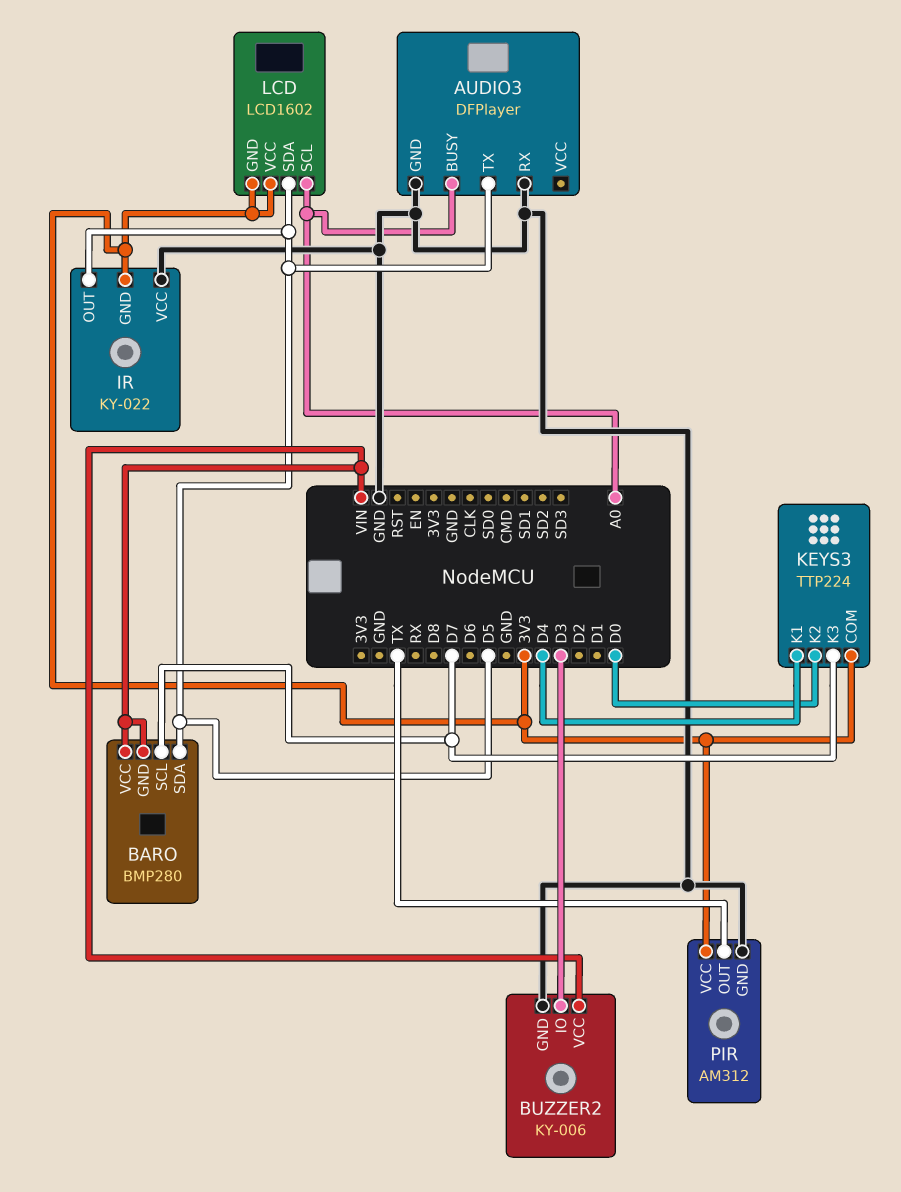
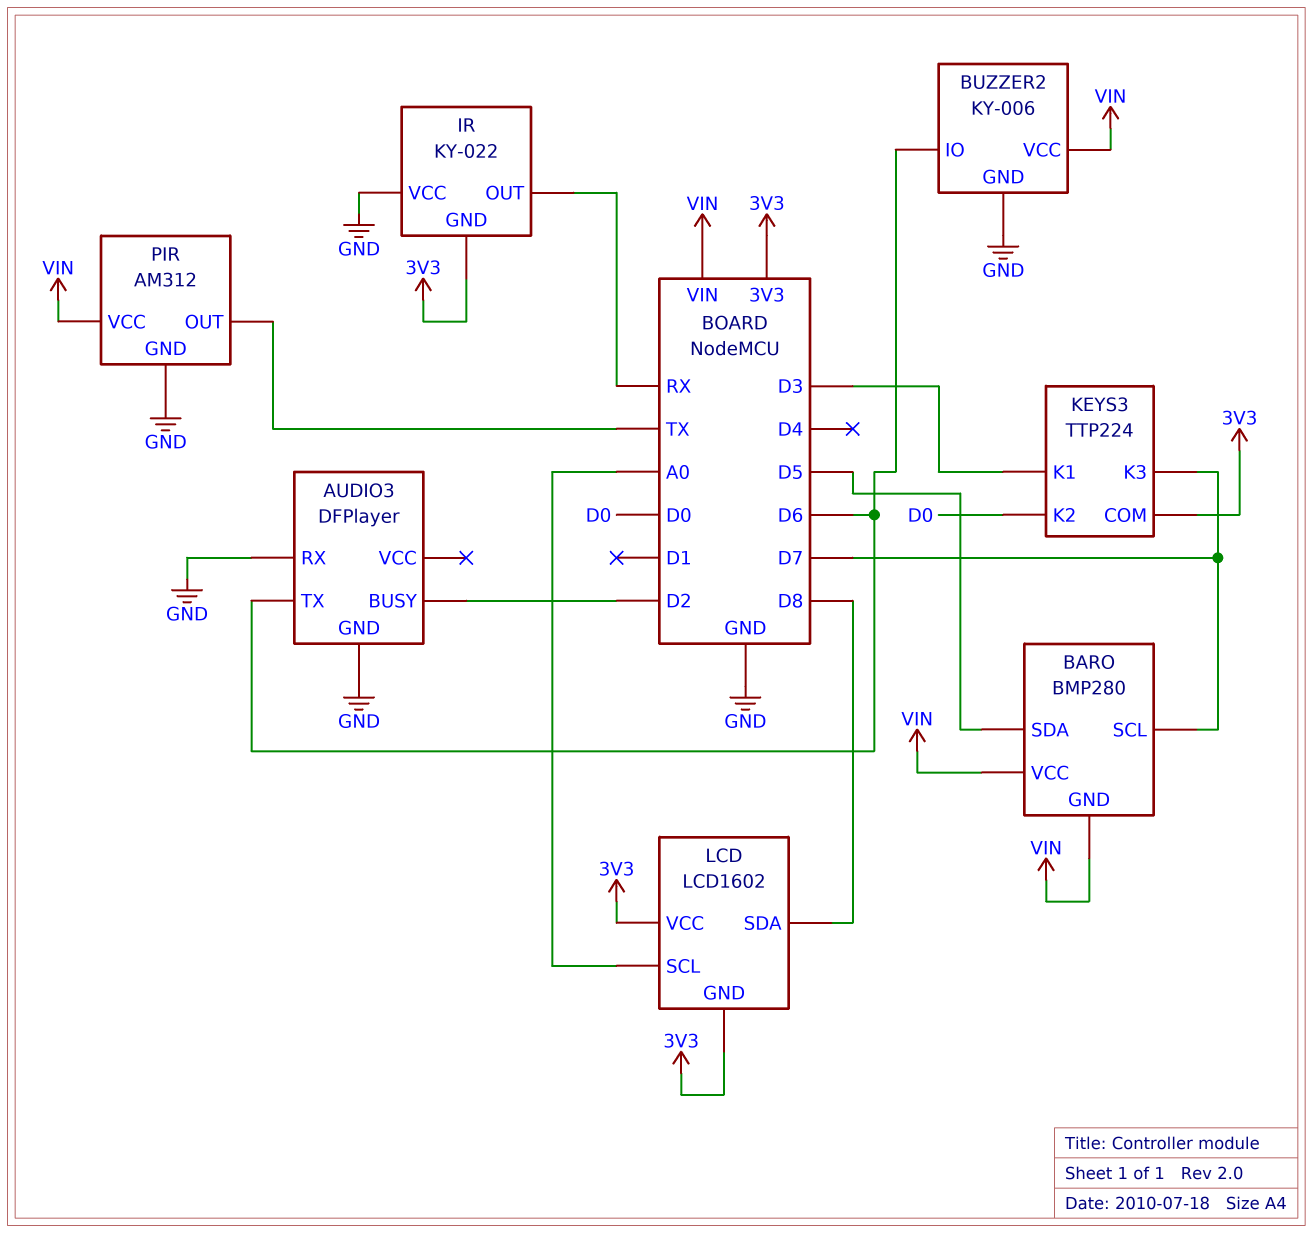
AUDIO3 pin BUSY: A0 -> D2
AUDIO3 pin TX: D5 -> D6
BUZZER2 pin IO: D3 -> D6
IR pin OUT: D5 -> RX
KEYS3 pin K1: D4 -> D3
LCD pin SDA: D5 -> D8
PIR pin VCC: 3V3 -> VIN

